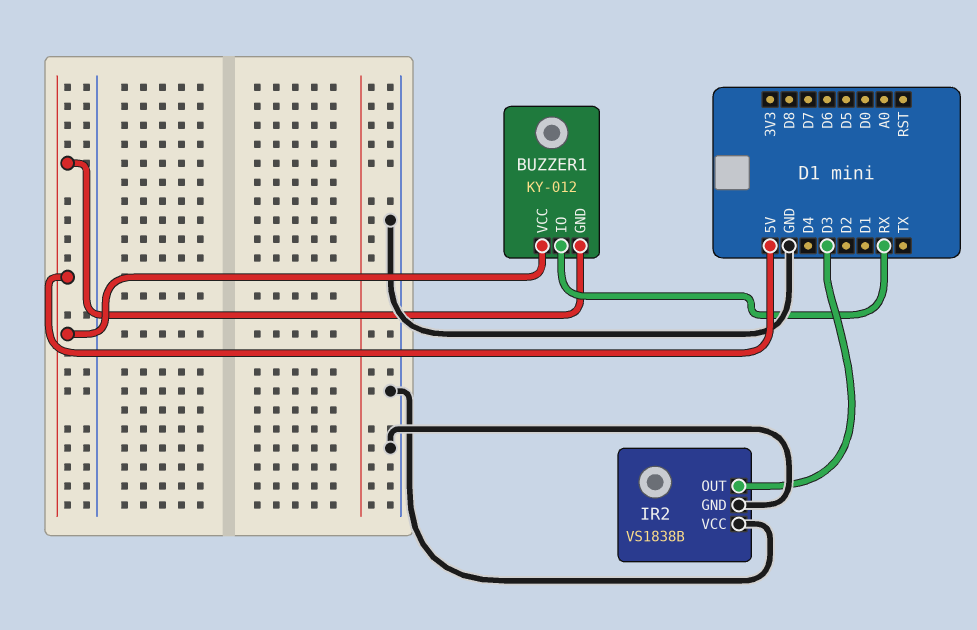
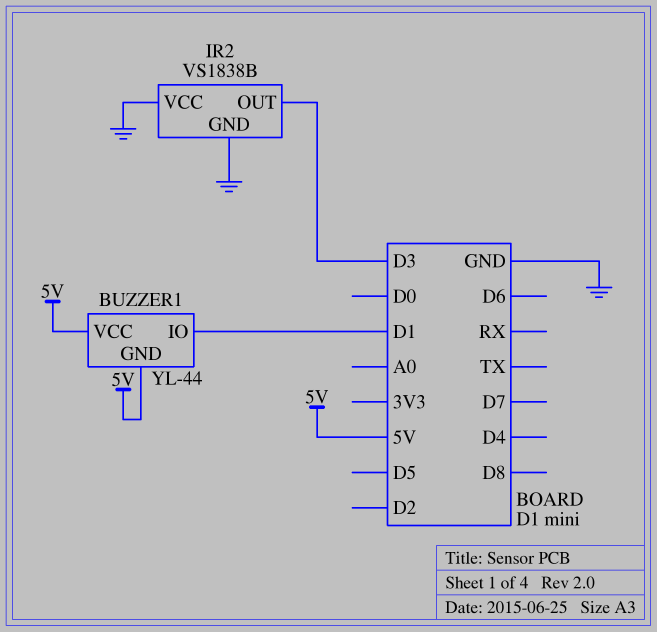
BUZZER1: KY-012 -> YL-44
BUZZER1 pin IO: RX -> D1

